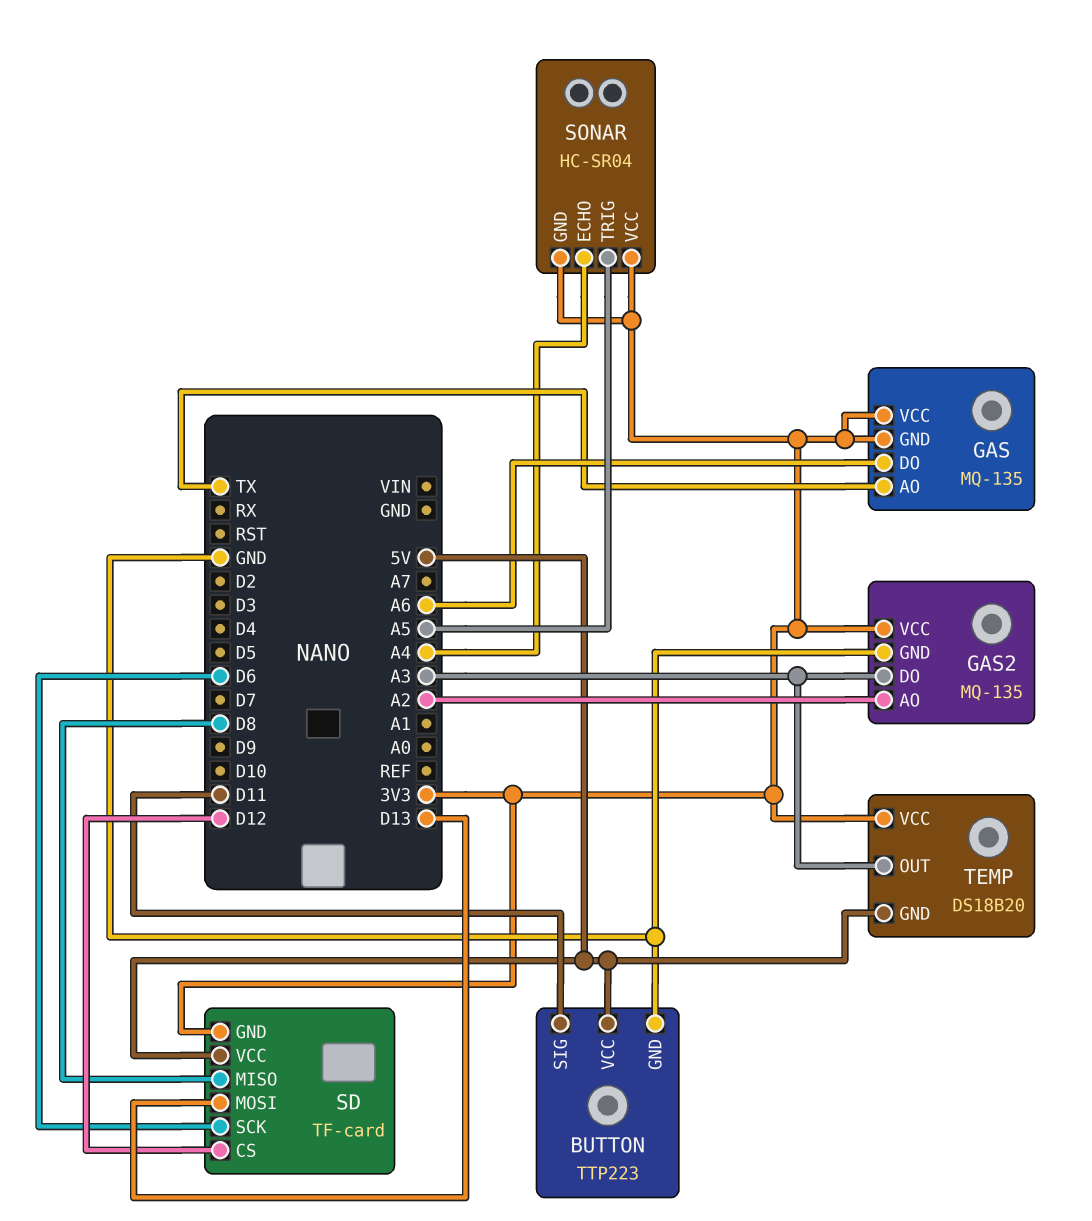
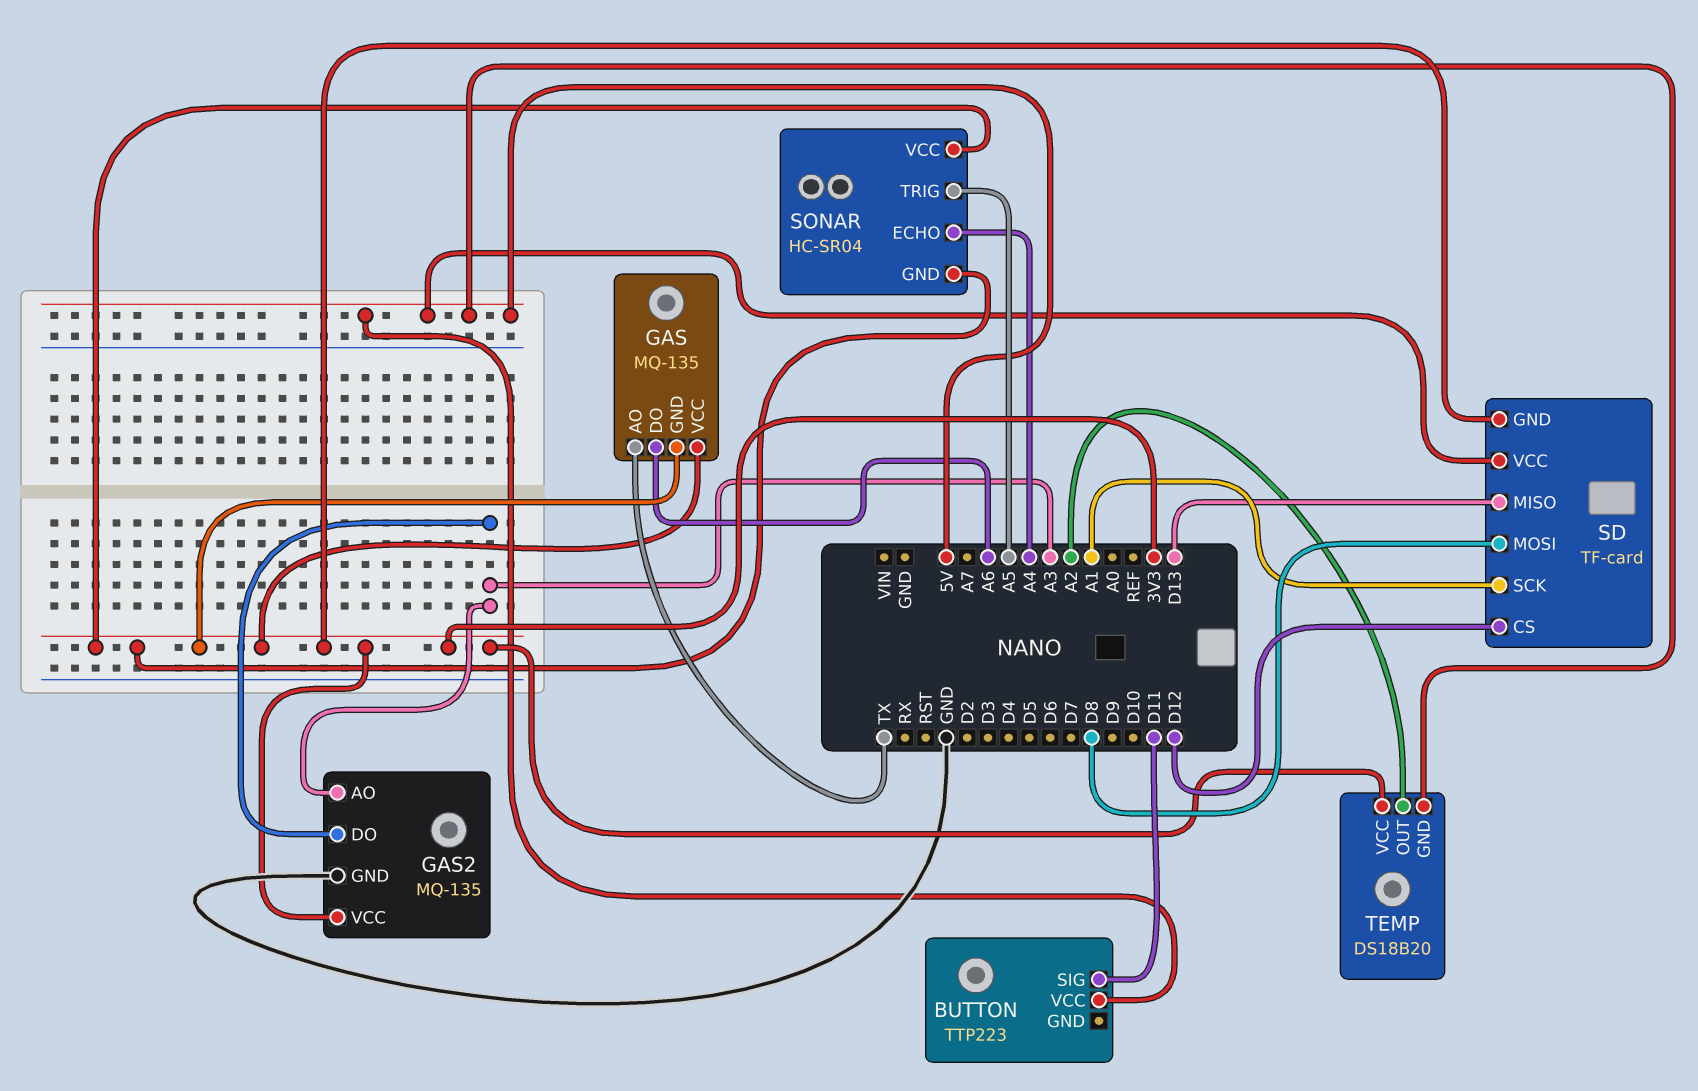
BUTTON pin GND: GND -> none
GAS2 pin AO: A2 -> A3
SD pin MISO: D8 -> D13
SD pin MOSI: D13 -> D8
SD pin SCK: D6 -> A1
TEMP pin OUT: A3 -> A2

